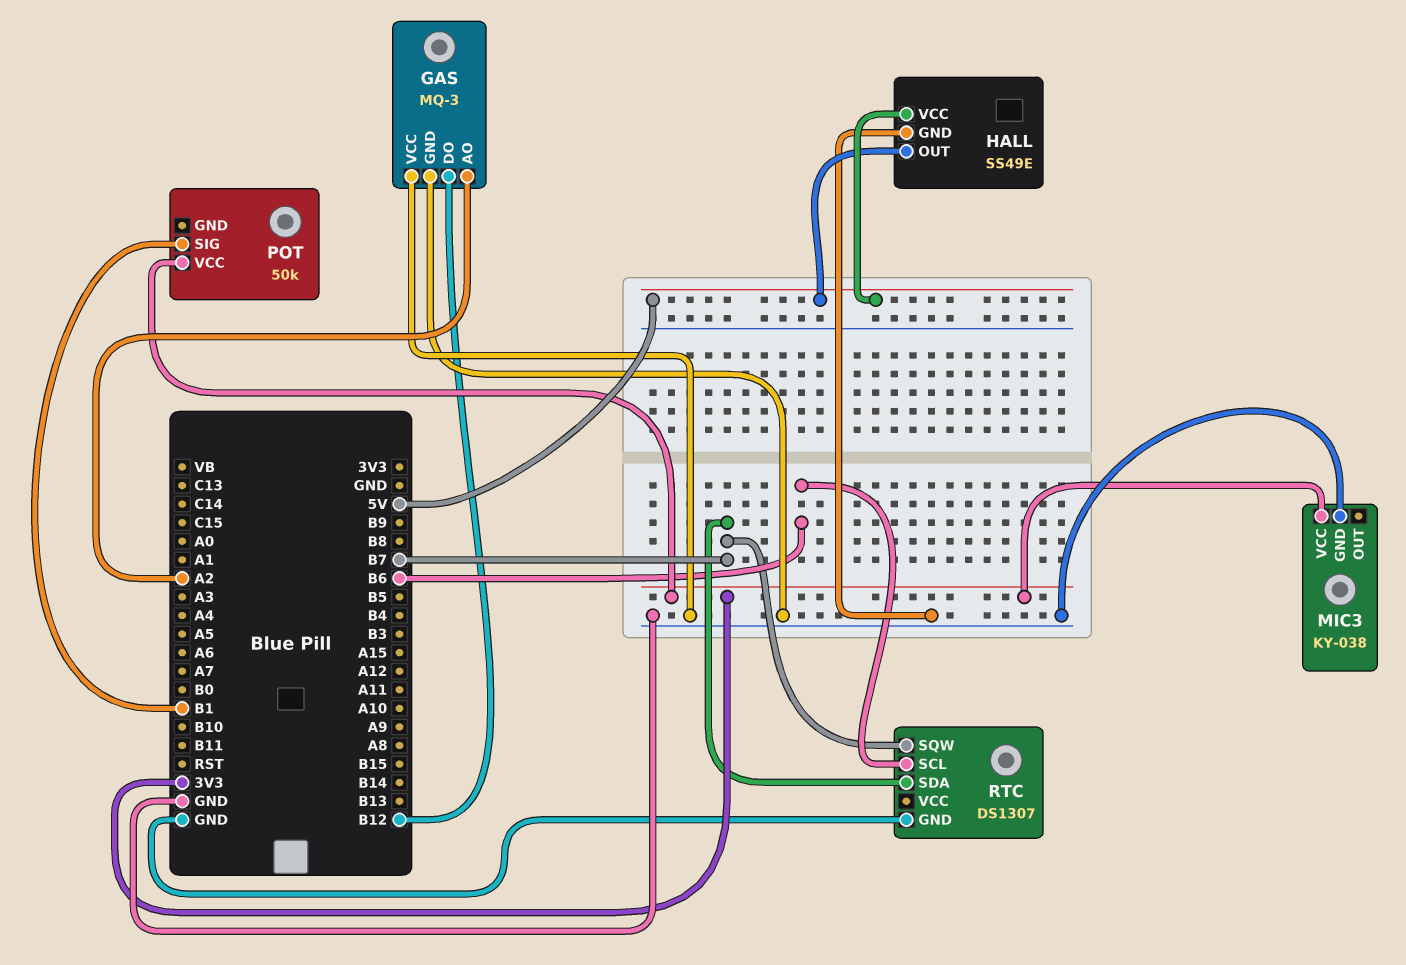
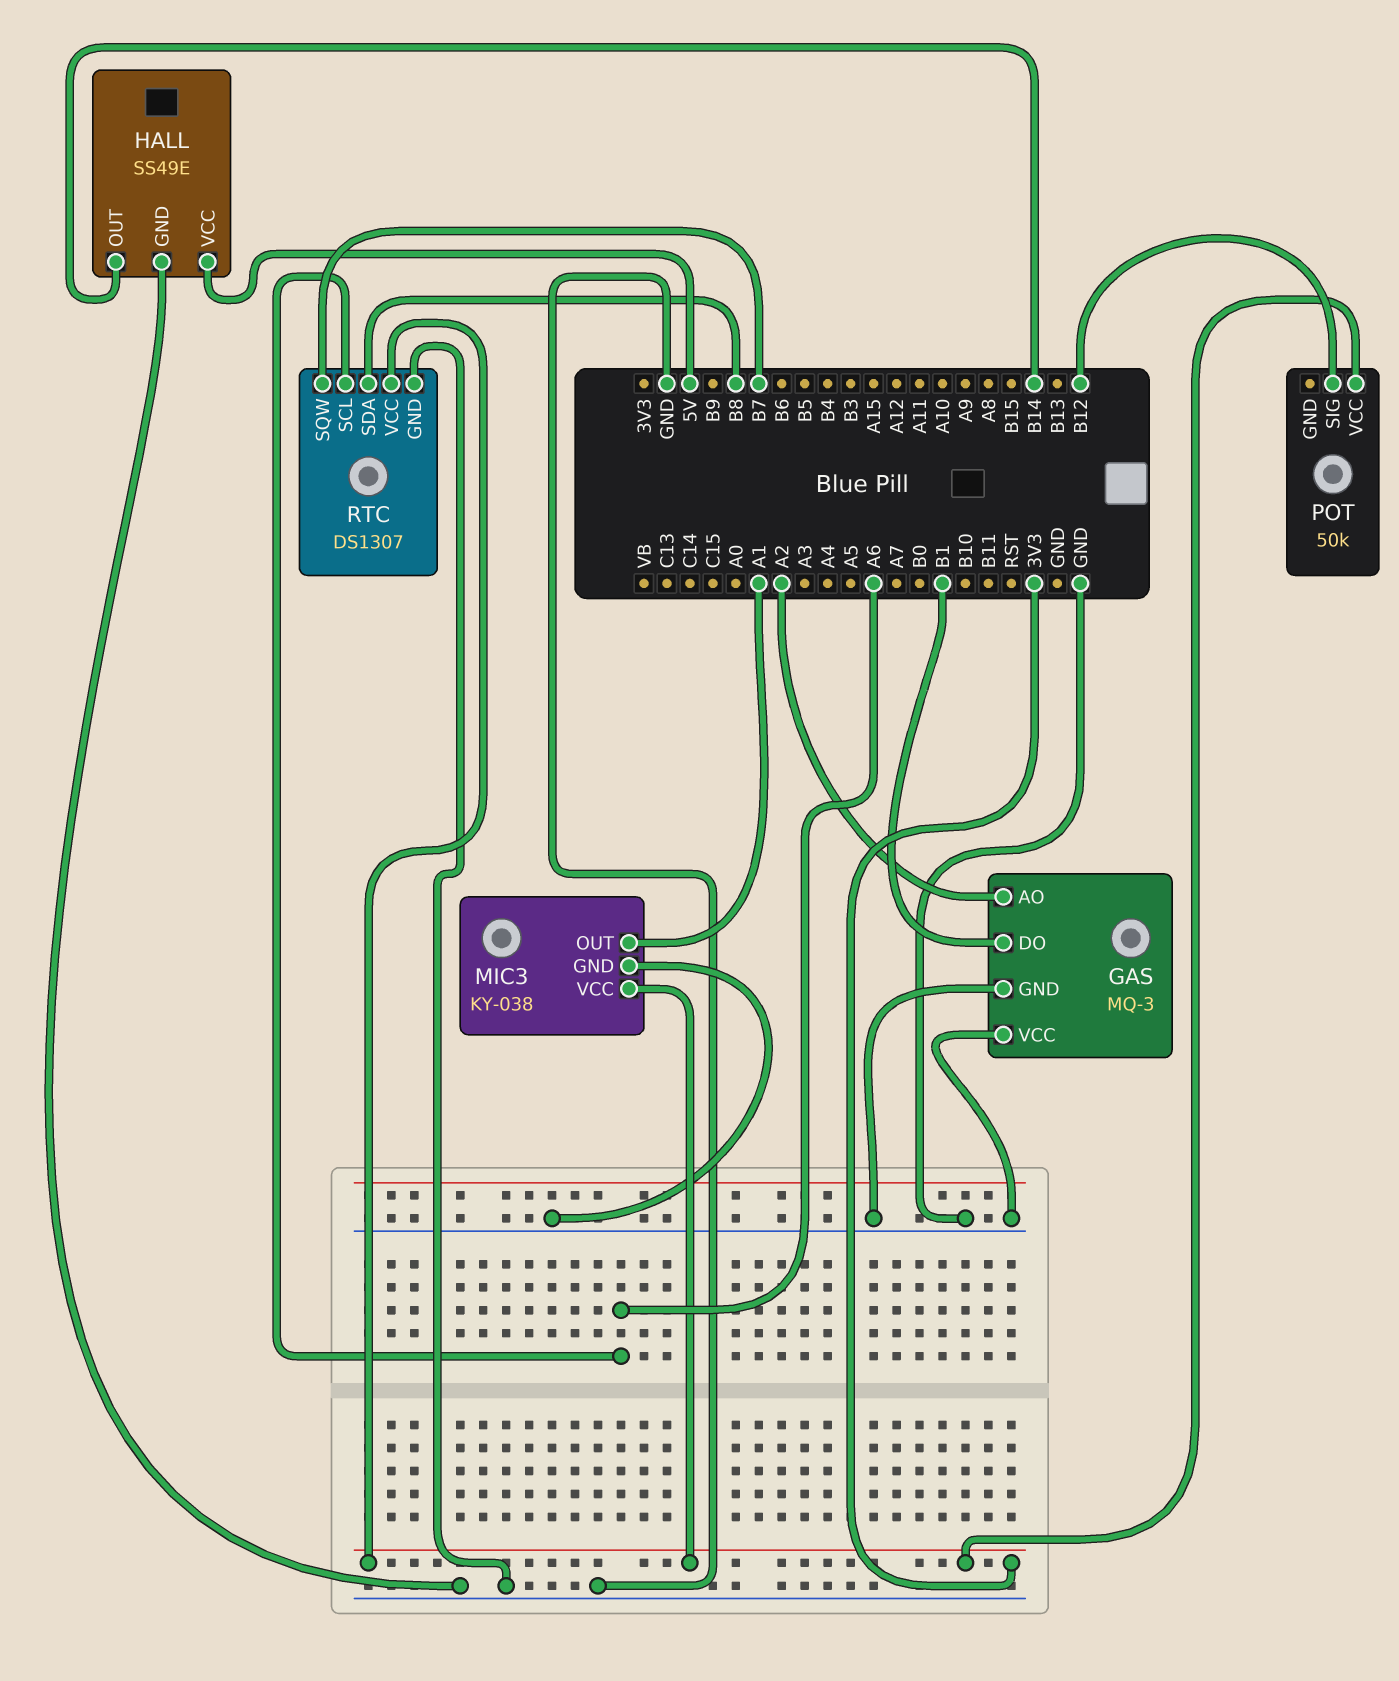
GAS pin DO: B12 -> B1
HALL pin OUT: 5V -> B14
MIC3 pin OUT: none -> A1
POT pin SIG: B1 -> B12
RTC pin SCL: B6 -> A6
RTC pin SDA: B7 -> B8
RTC pin VCC: none -> 3V3

